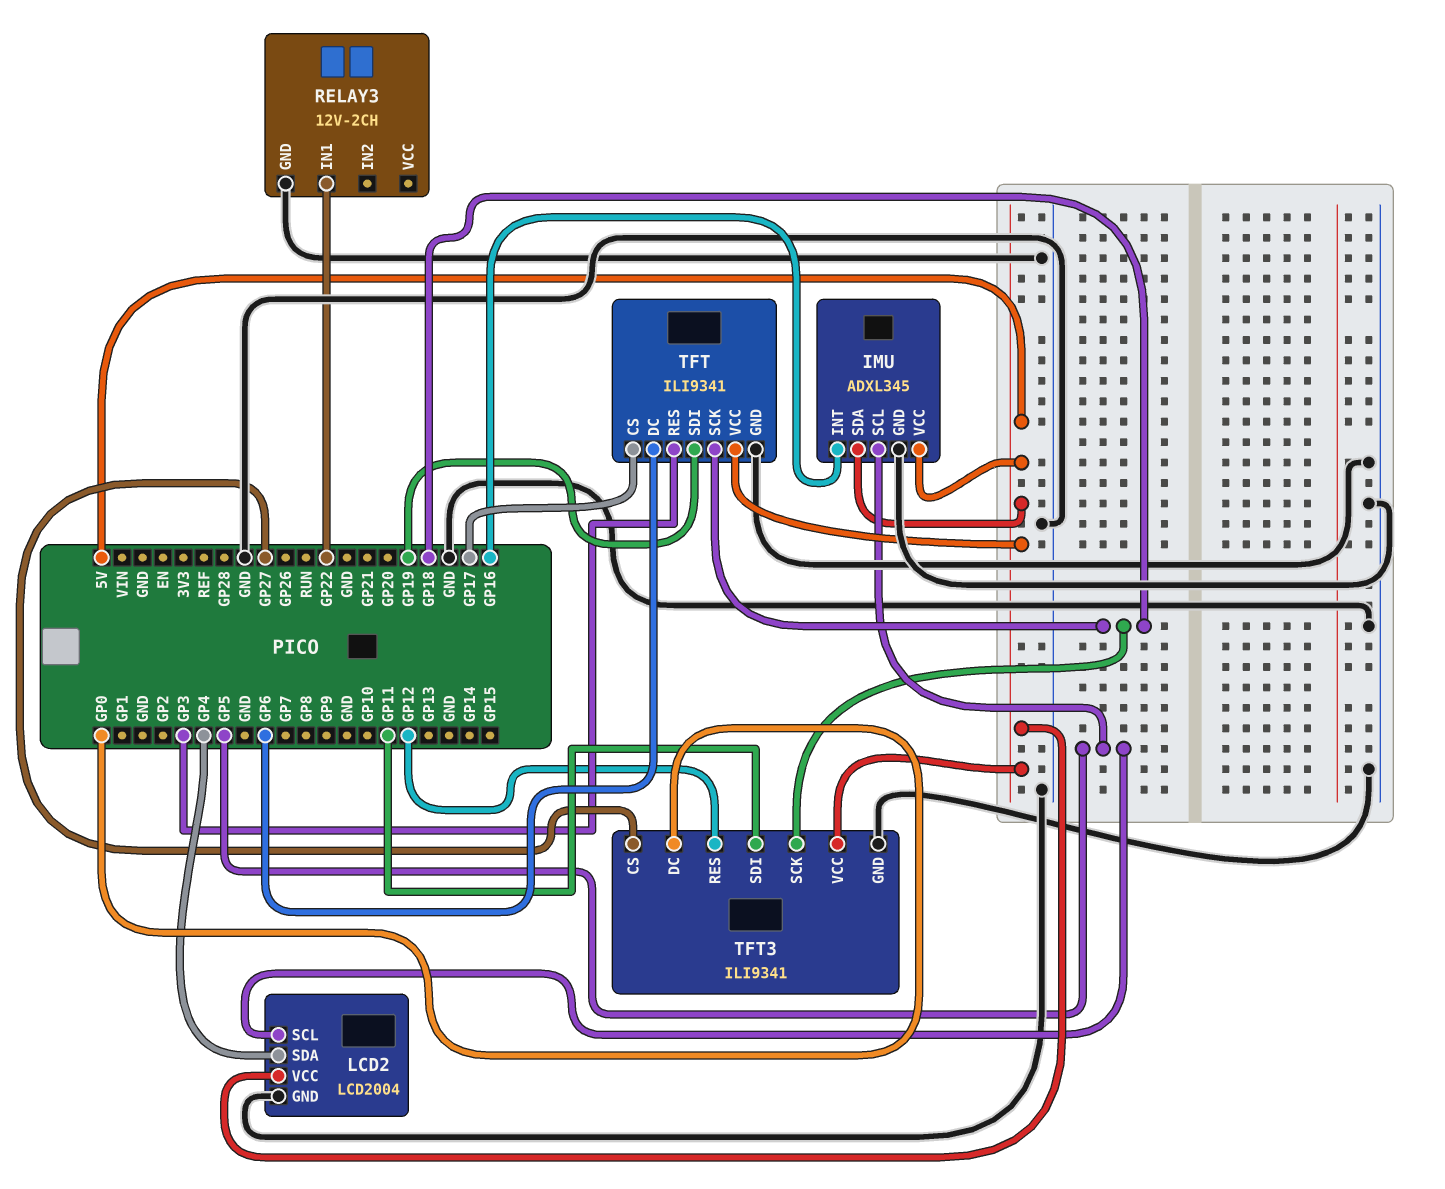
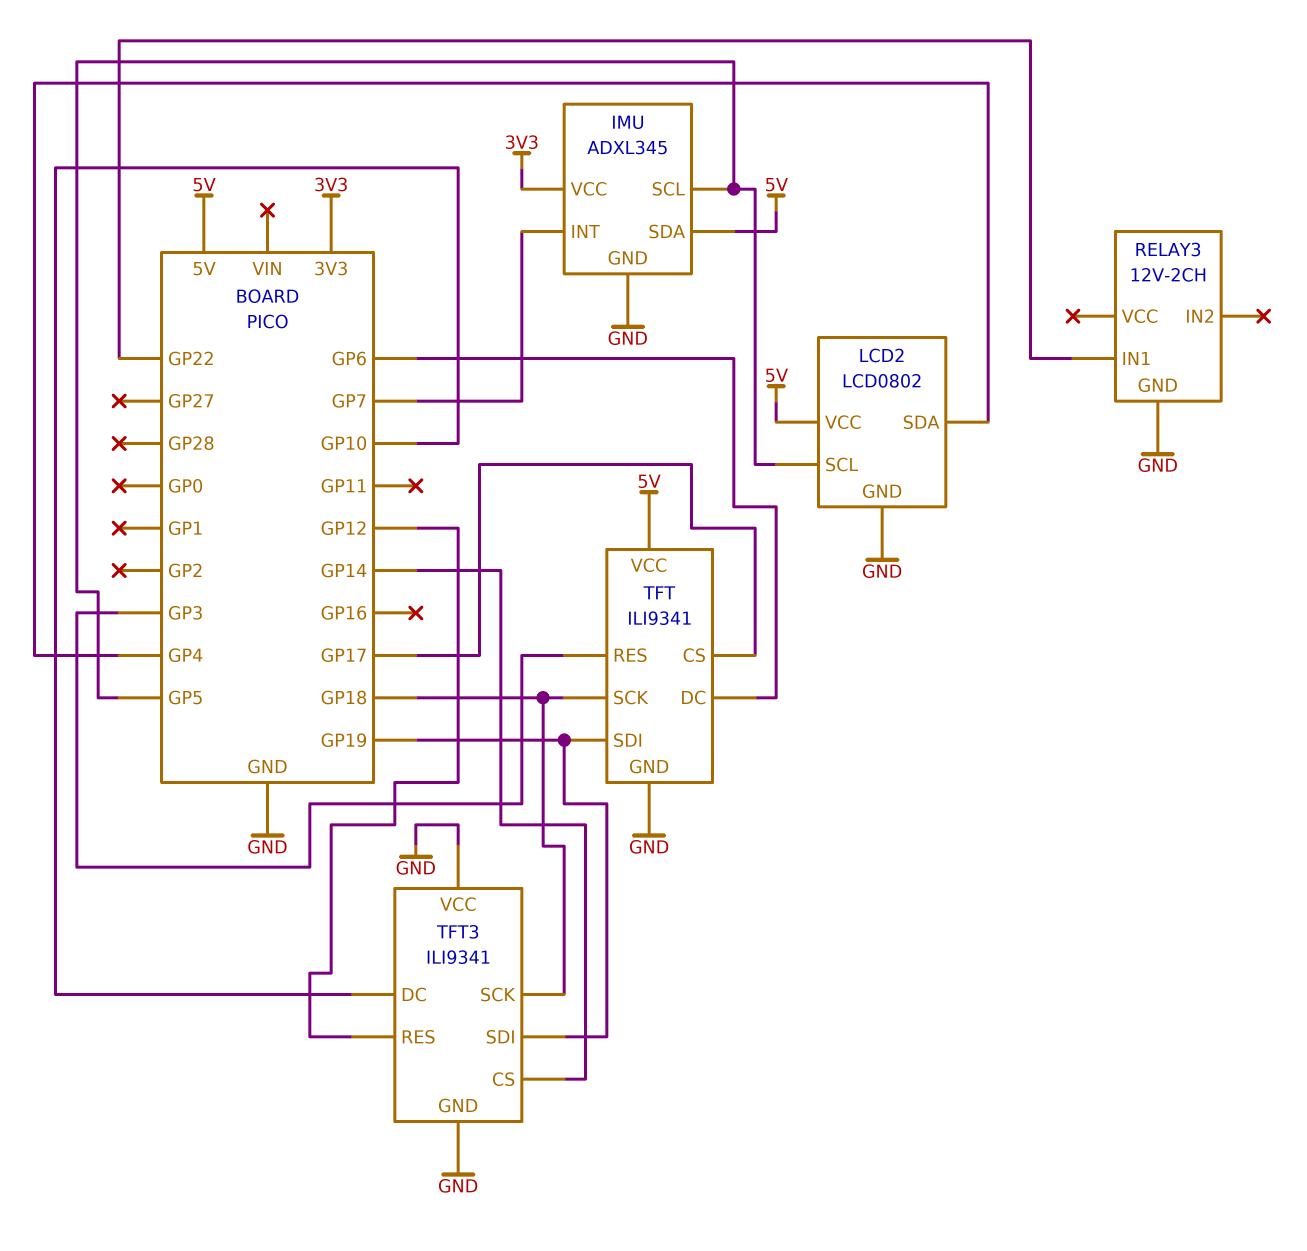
IMU pin INT: GP16 -> GP7
IMU pin VCC: 5V -> 3V3
LCD2: LCD2004 -> LCD0802
TFT3 pin CS: GP27 -> GP14
TFT3 pin DC: GP0 -> GP10
TFT3 pin SDI: GP11 -> GP19
TFT3 pin VCC: 5V -> GND

